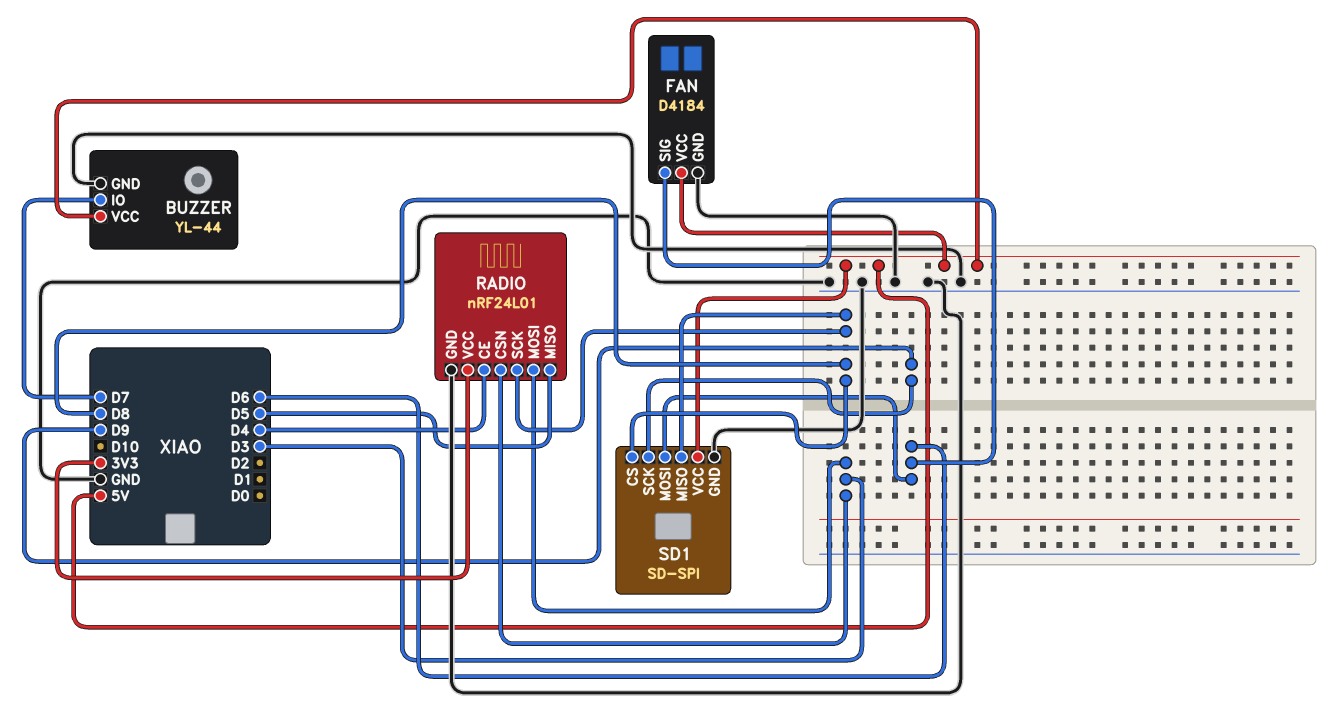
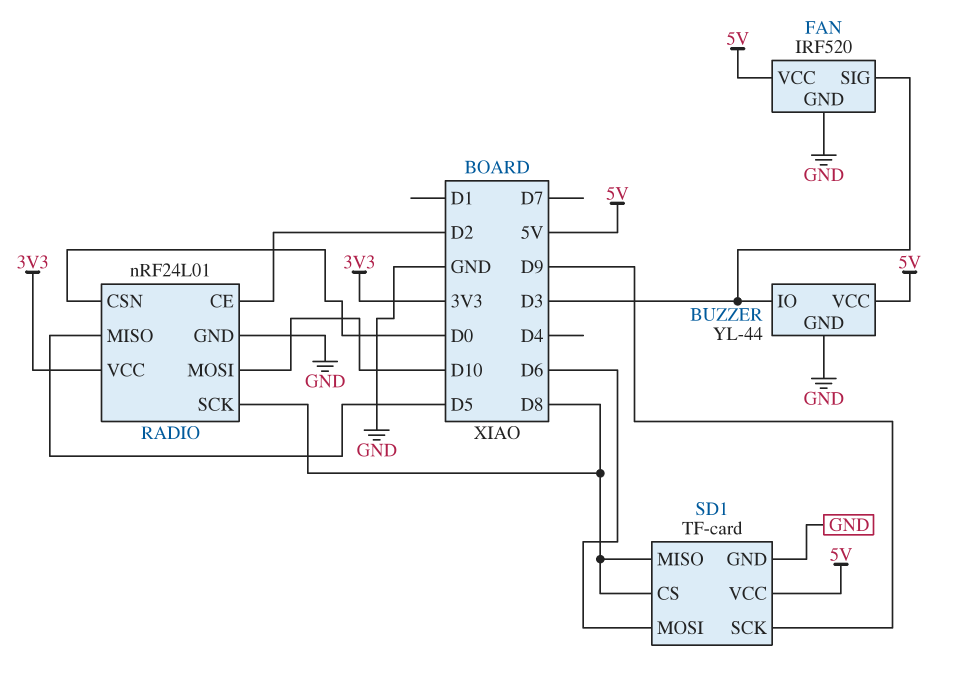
BUZZER pin IO: D7 -> D3
FAN: D4184 -> IRF520
FAN pin SIG: D6 -> D3
RADIO pin CE: D4 -> D2
RADIO pin CSN: D3 -> D0
RADIO pin MOSI: D3 -> D10
SD1: SD-SPI -> TF-card

